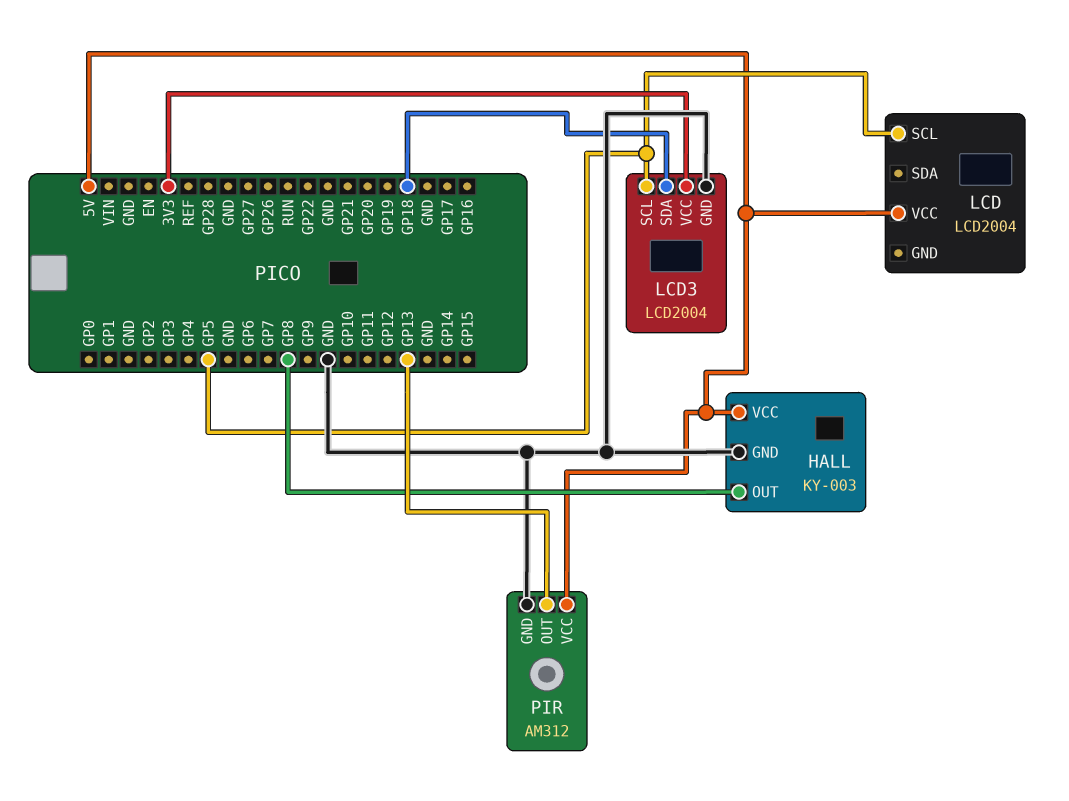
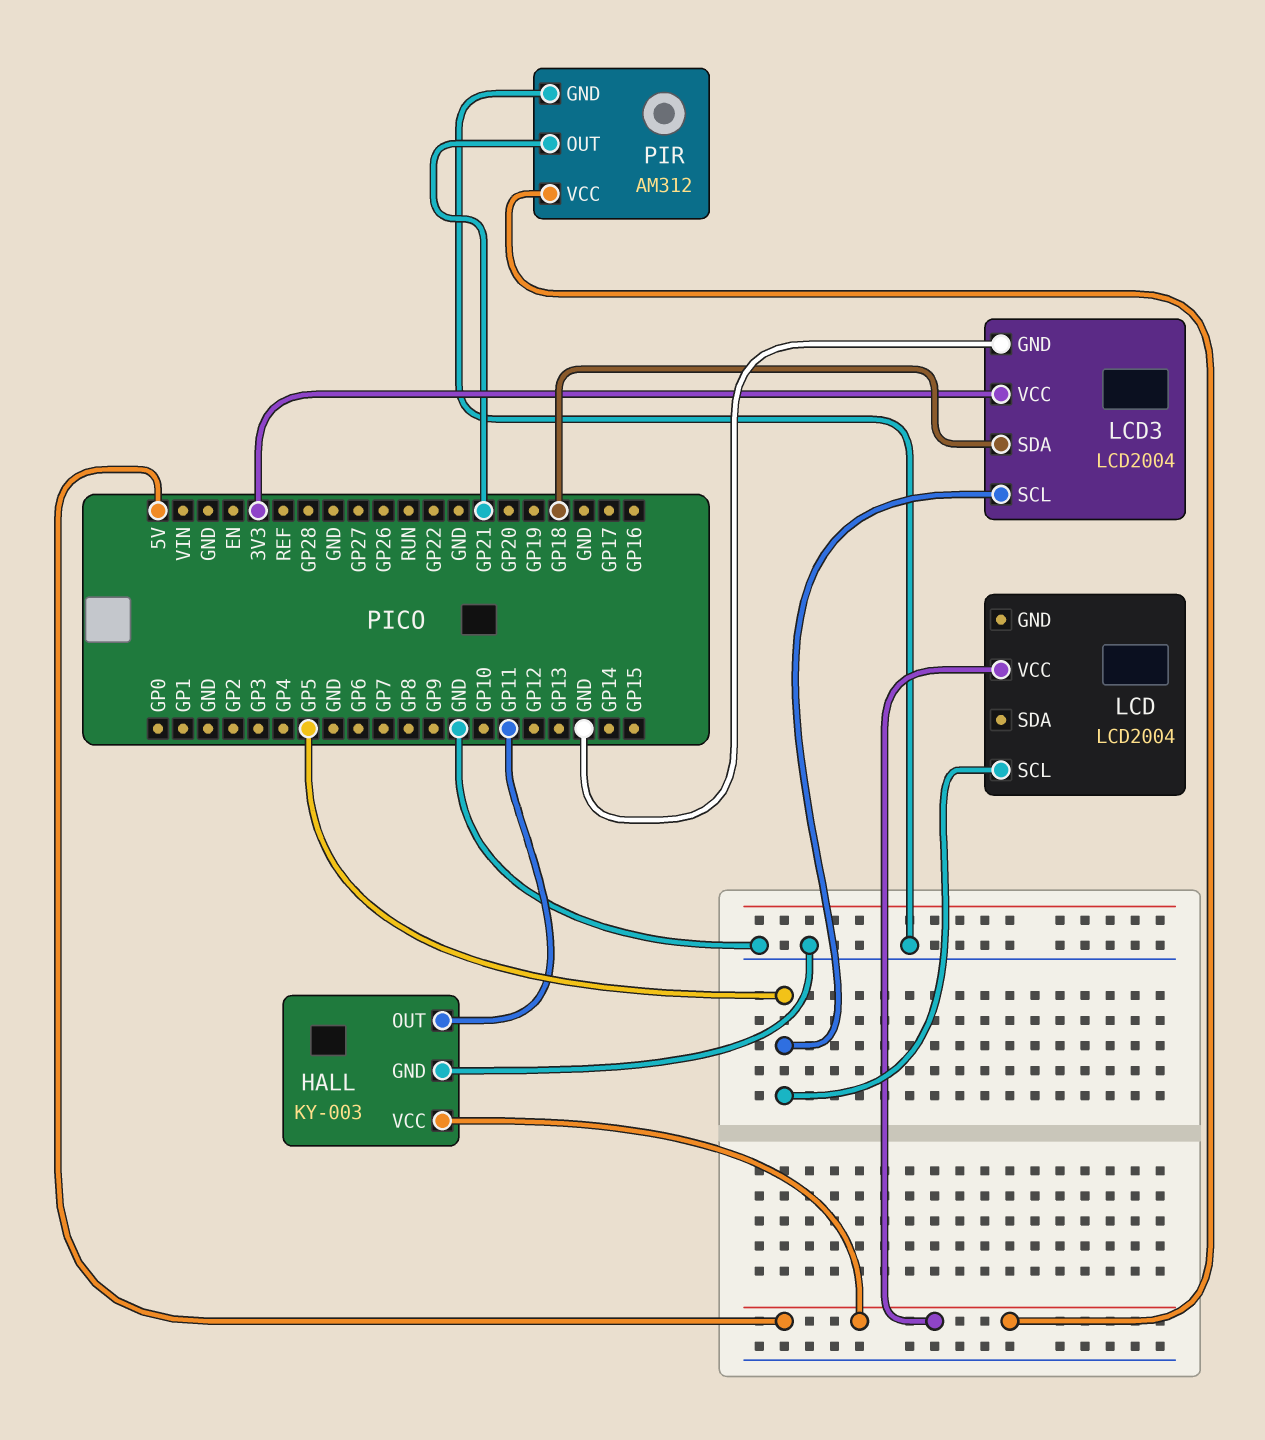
HALL pin OUT: GP8 -> GP11
PIR pin OUT: GP13 -> GP21

